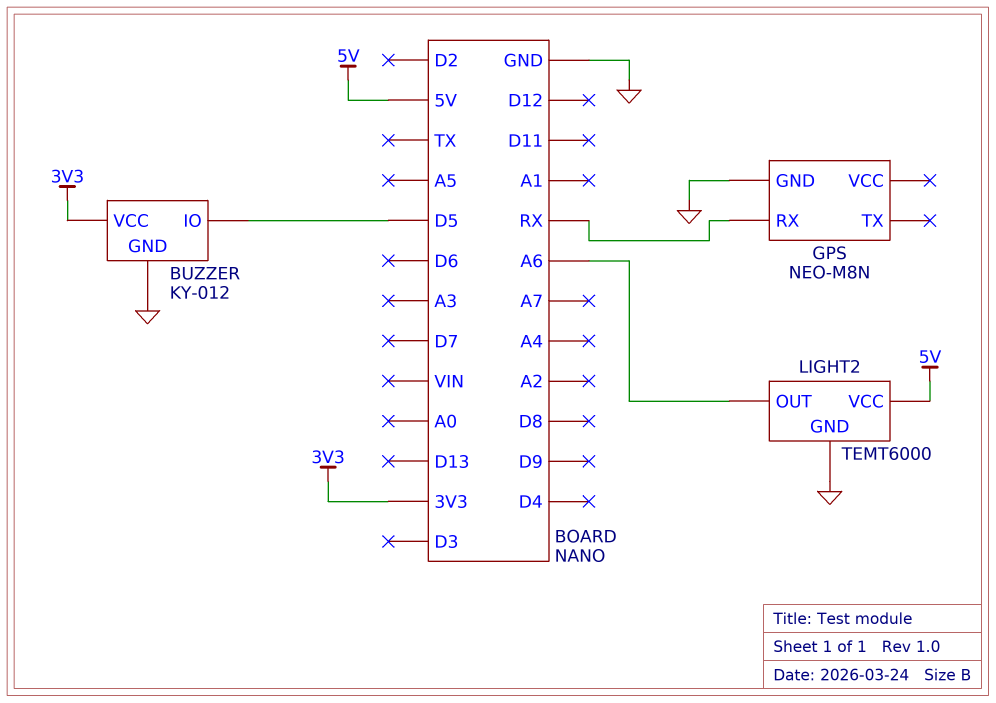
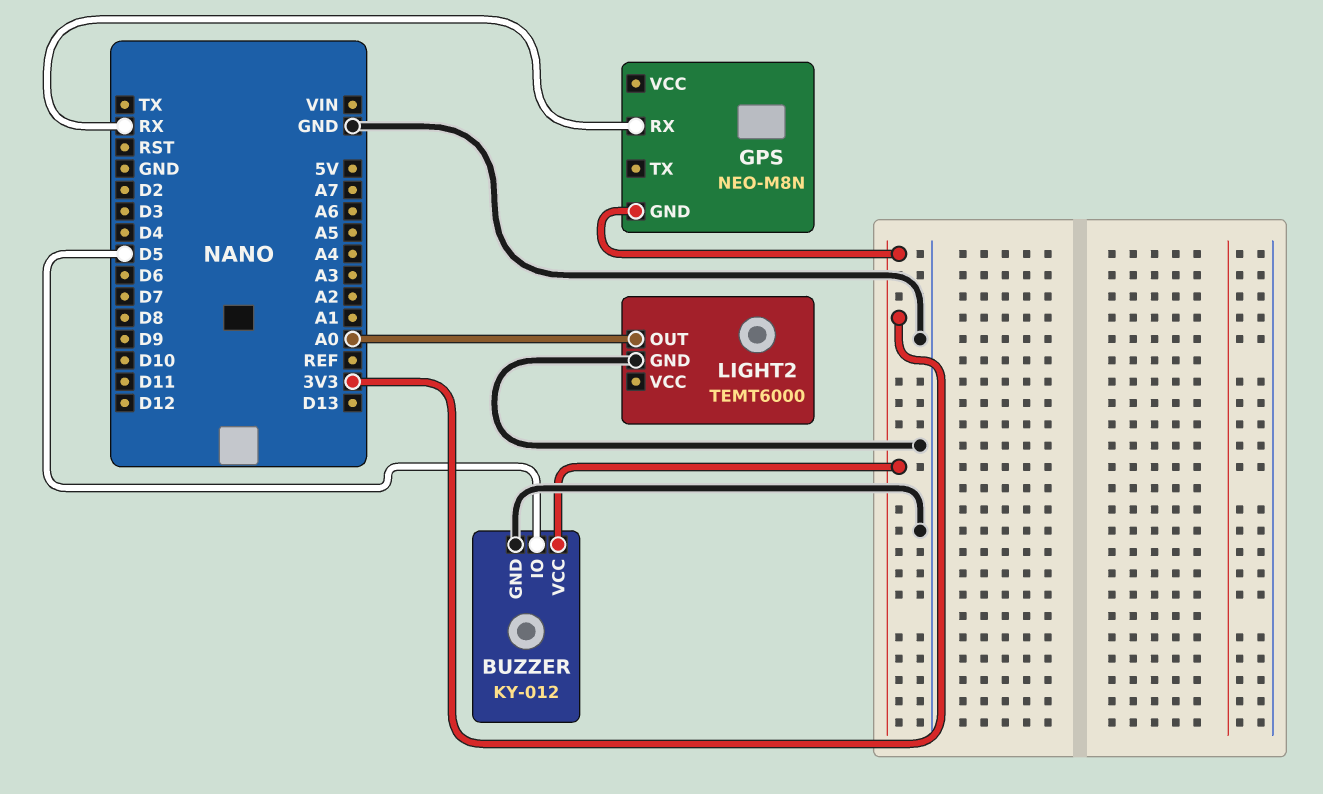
GPS pin GND: GND -> 3V3
LIGHT2 pin OUT: A6 -> A0
LIGHT2 pin VCC: 5V -> none

